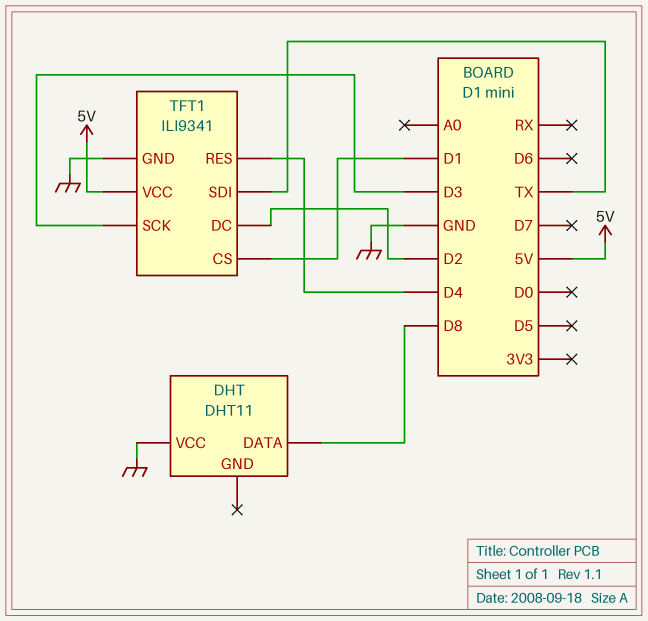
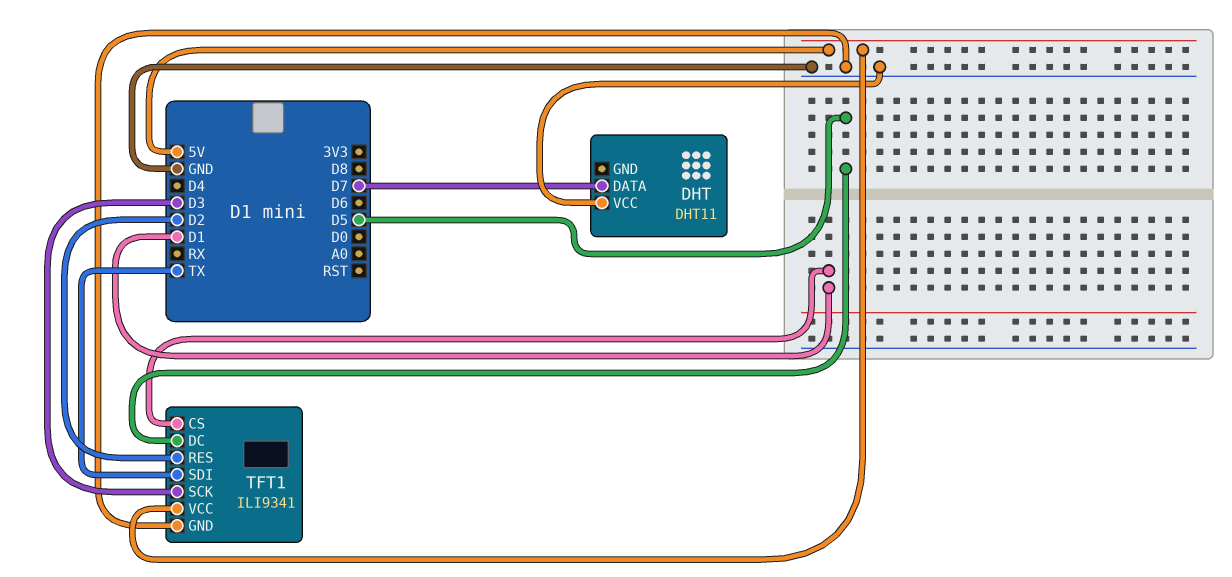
DHT pin DATA: D8 -> D7
TFT1 pin DC: D2 -> D5
TFT1 pin RES: D4 -> D2

